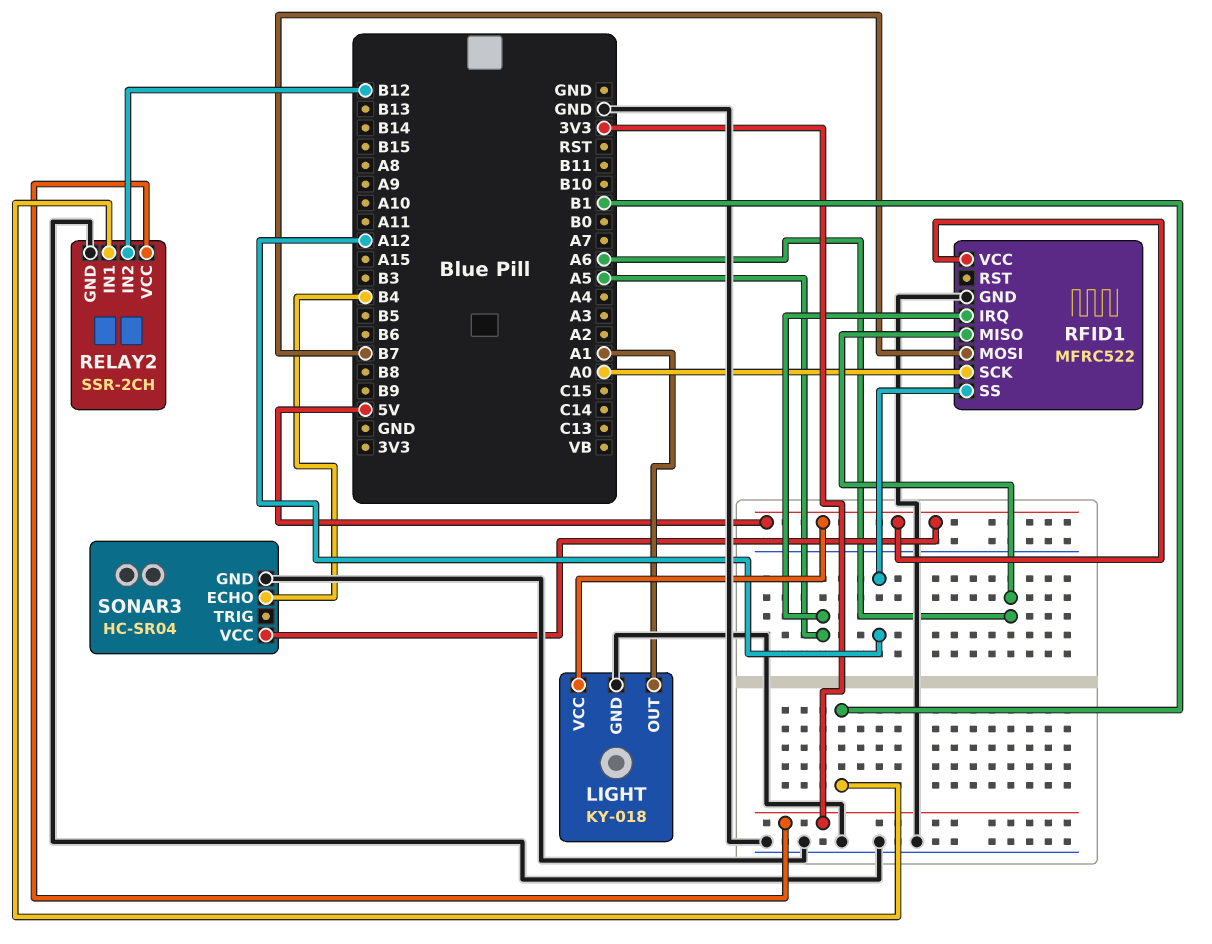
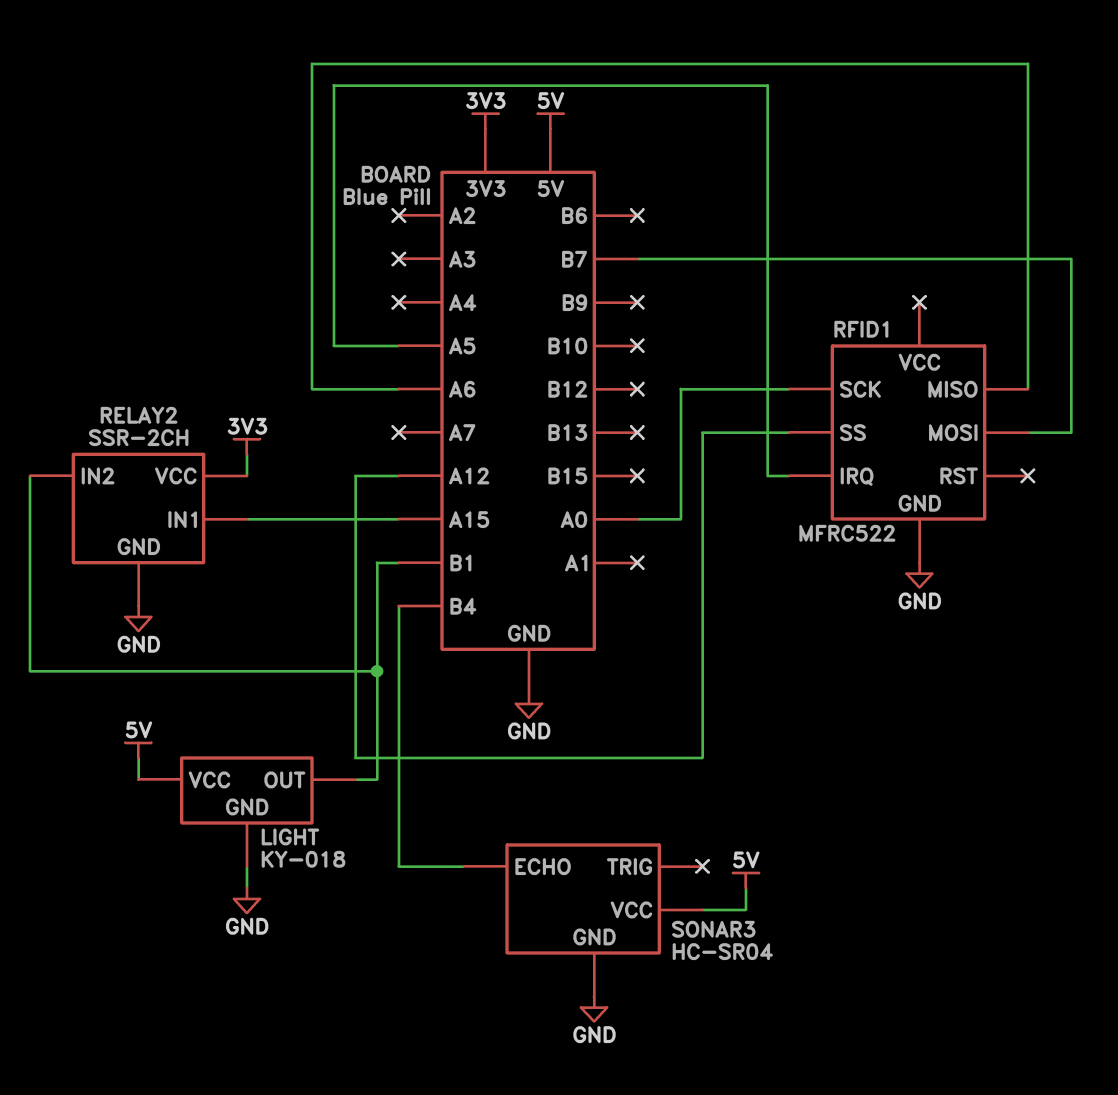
LIGHT pin OUT: A1 -> B1
RELAY2 pin IN1: B1 -> A15
RELAY2 pin IN2: B12 -> B1
RFID1 pin VCC: 5V -> none

